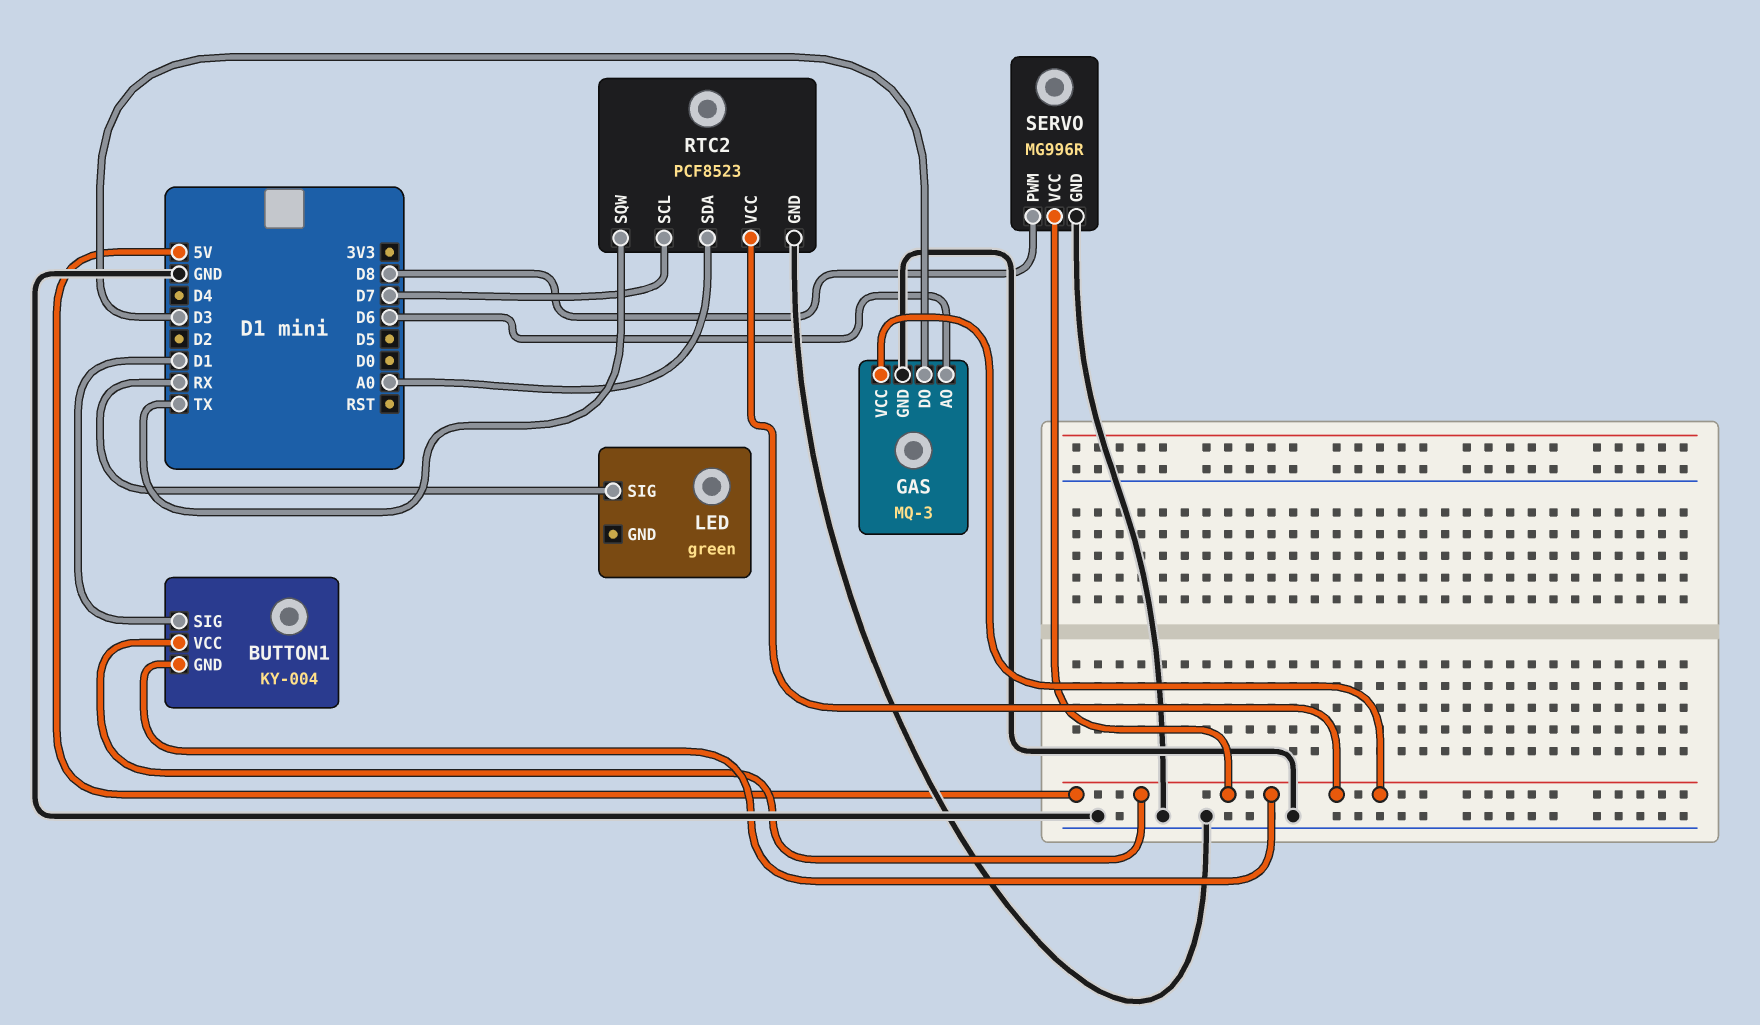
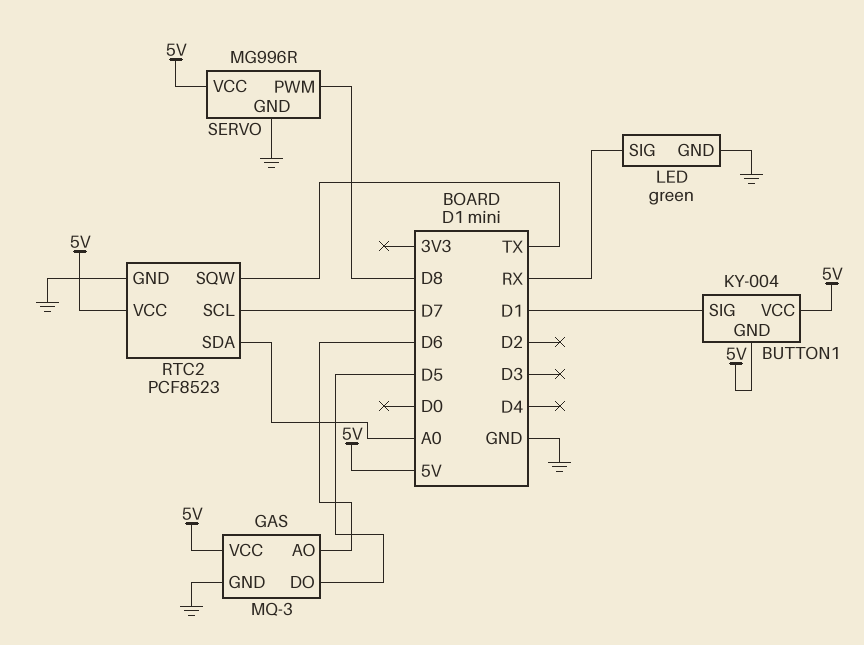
GAS pin DO: D3 -> D5
LED pin GND: none -> GND

